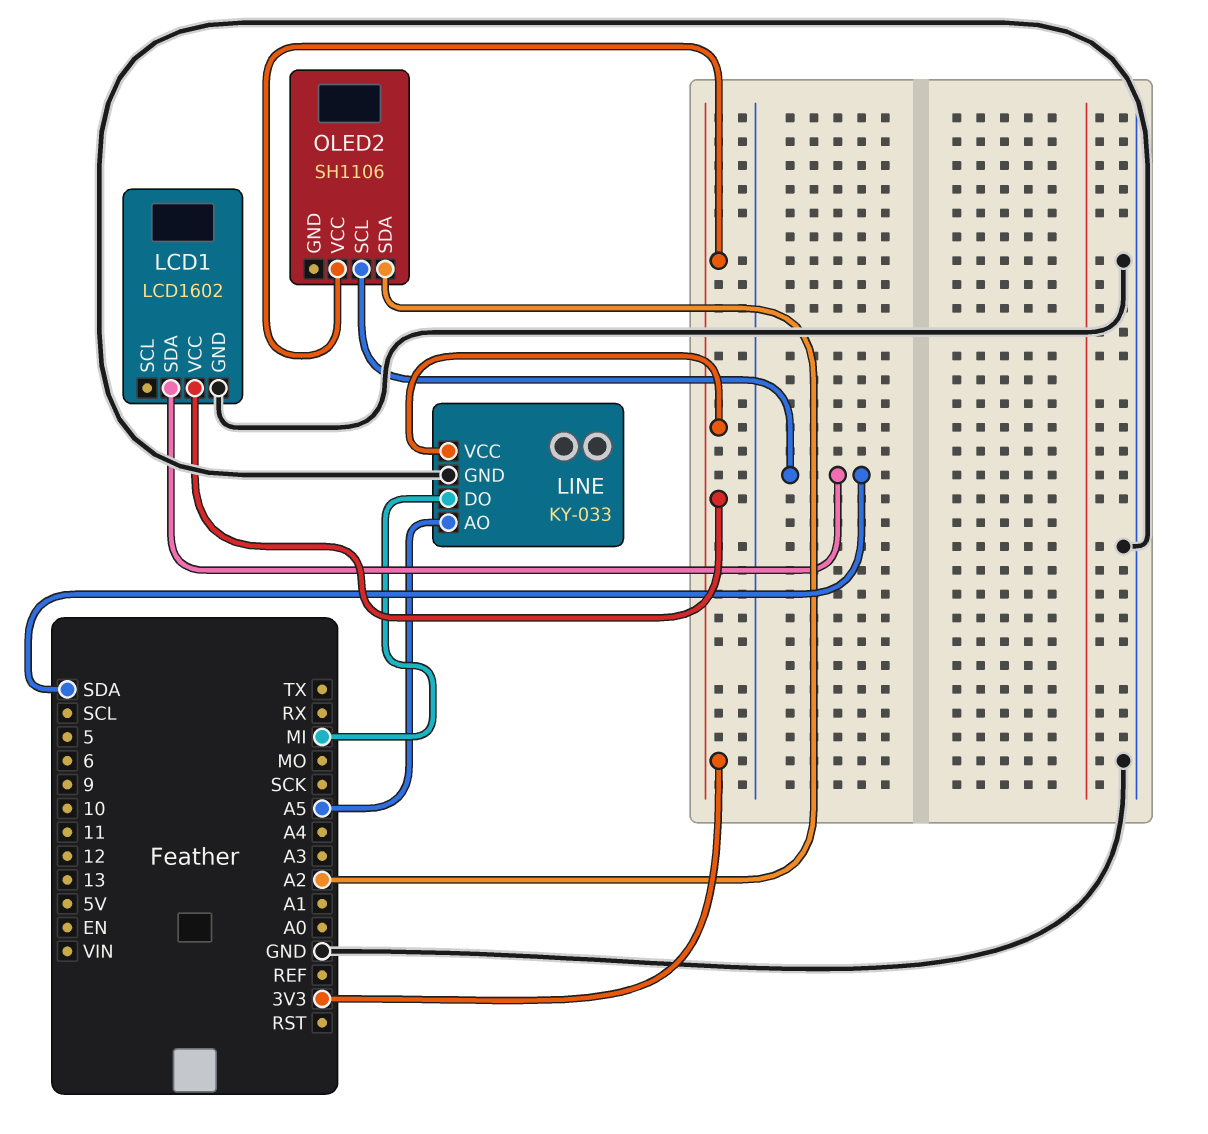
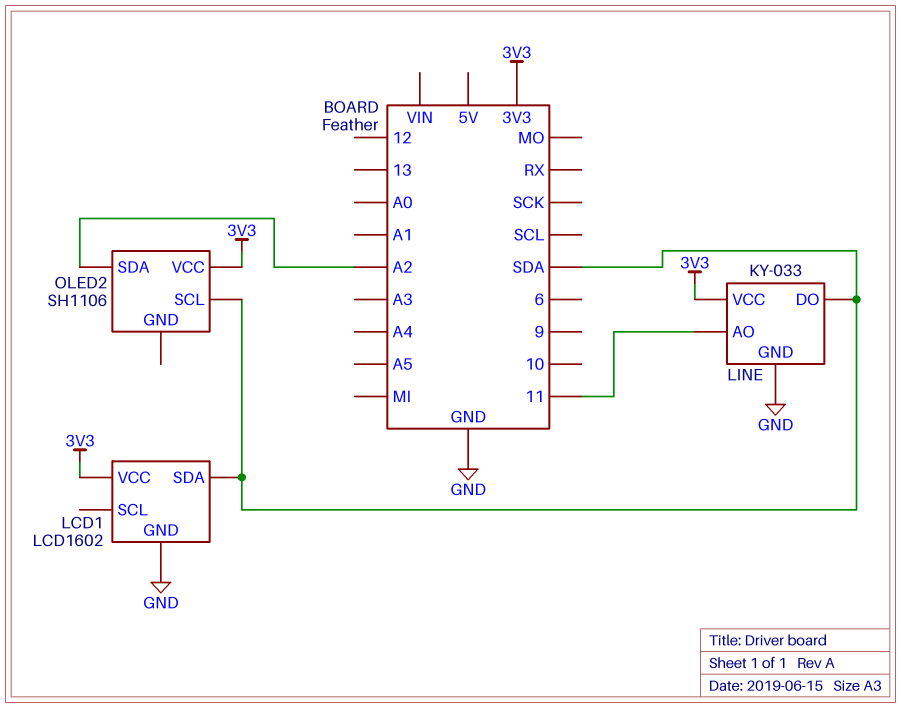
LINE pin AO: A5 -> 11
LINE pin DO: MI -> SDA

